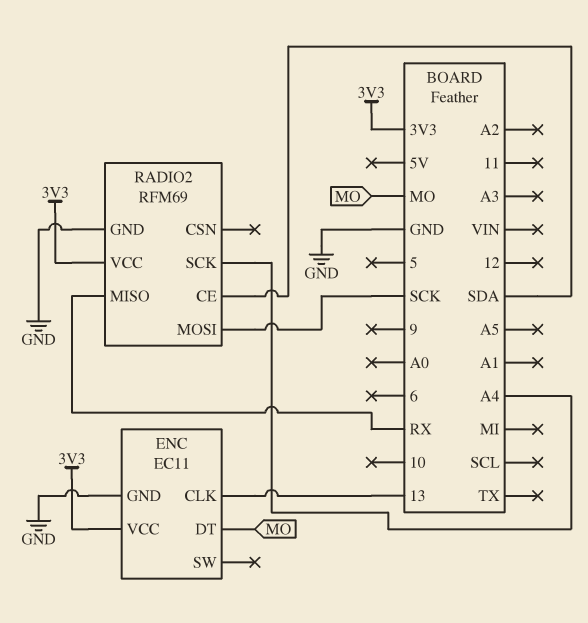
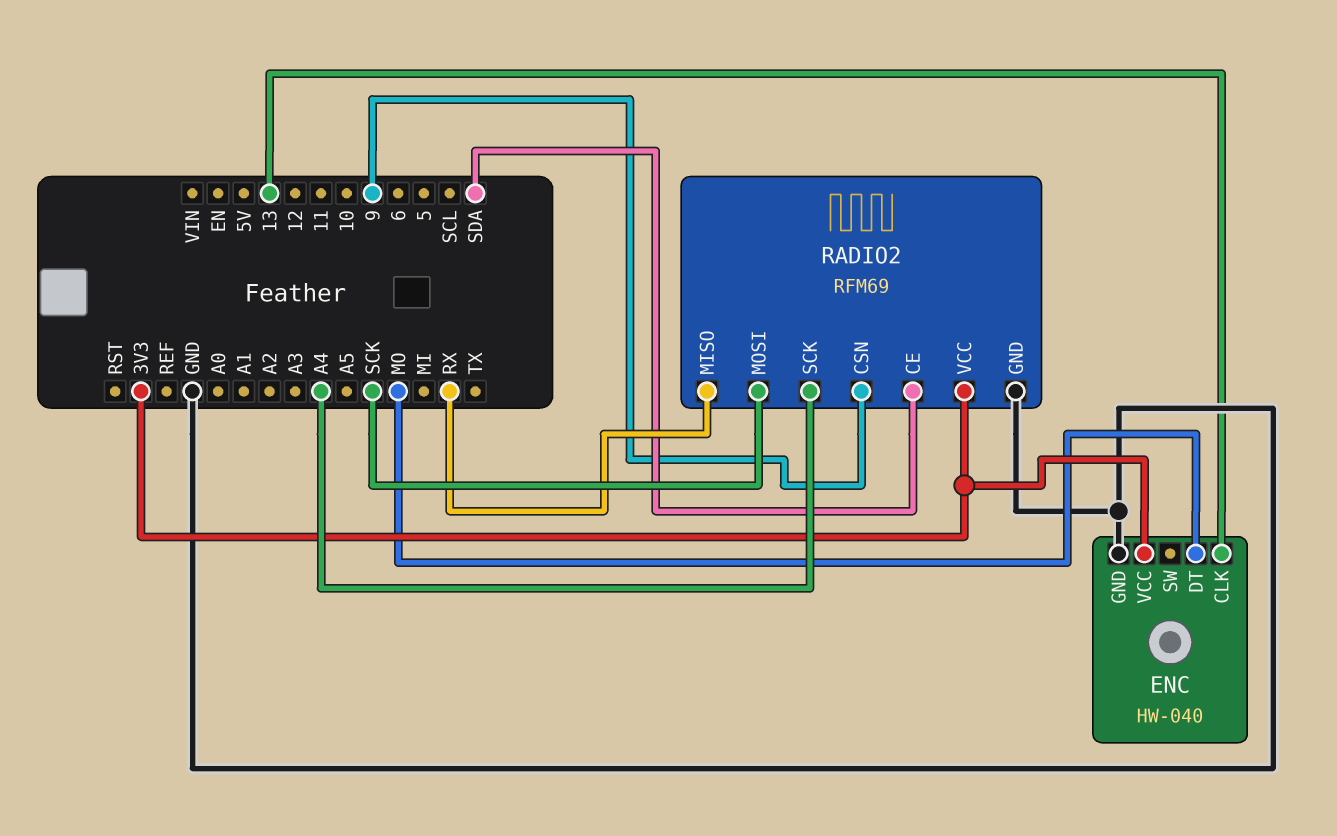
ENC: EC11 -> HW-040
RADIO2 pin CSN: none -> 9

